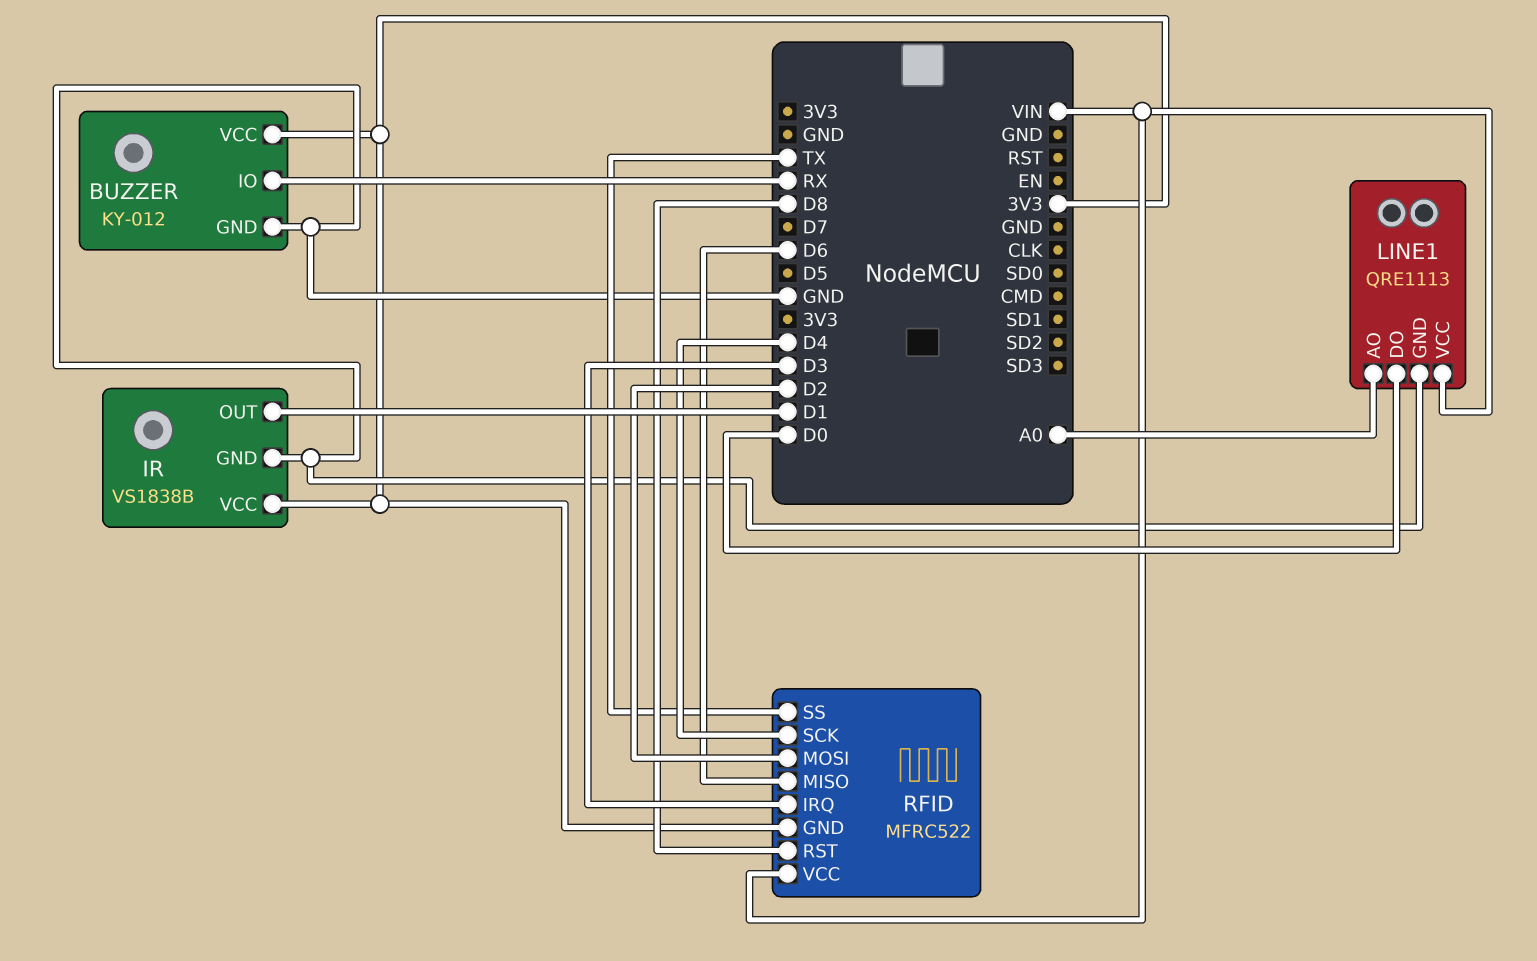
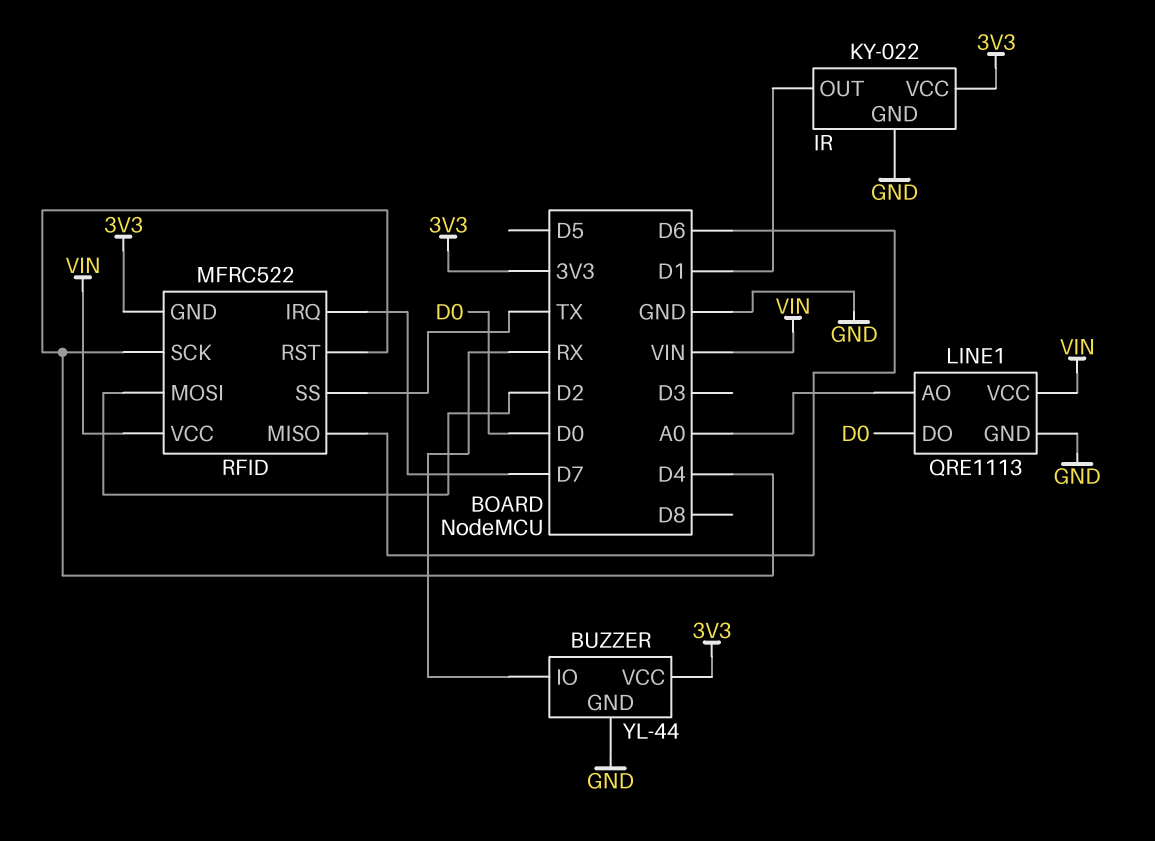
BUZZER: KY-012 -> YL-44
IR: VS1838B -> KY-022
RFID pin IRQ: D3 -> D7
RFID pin RST: D8 -> D4

